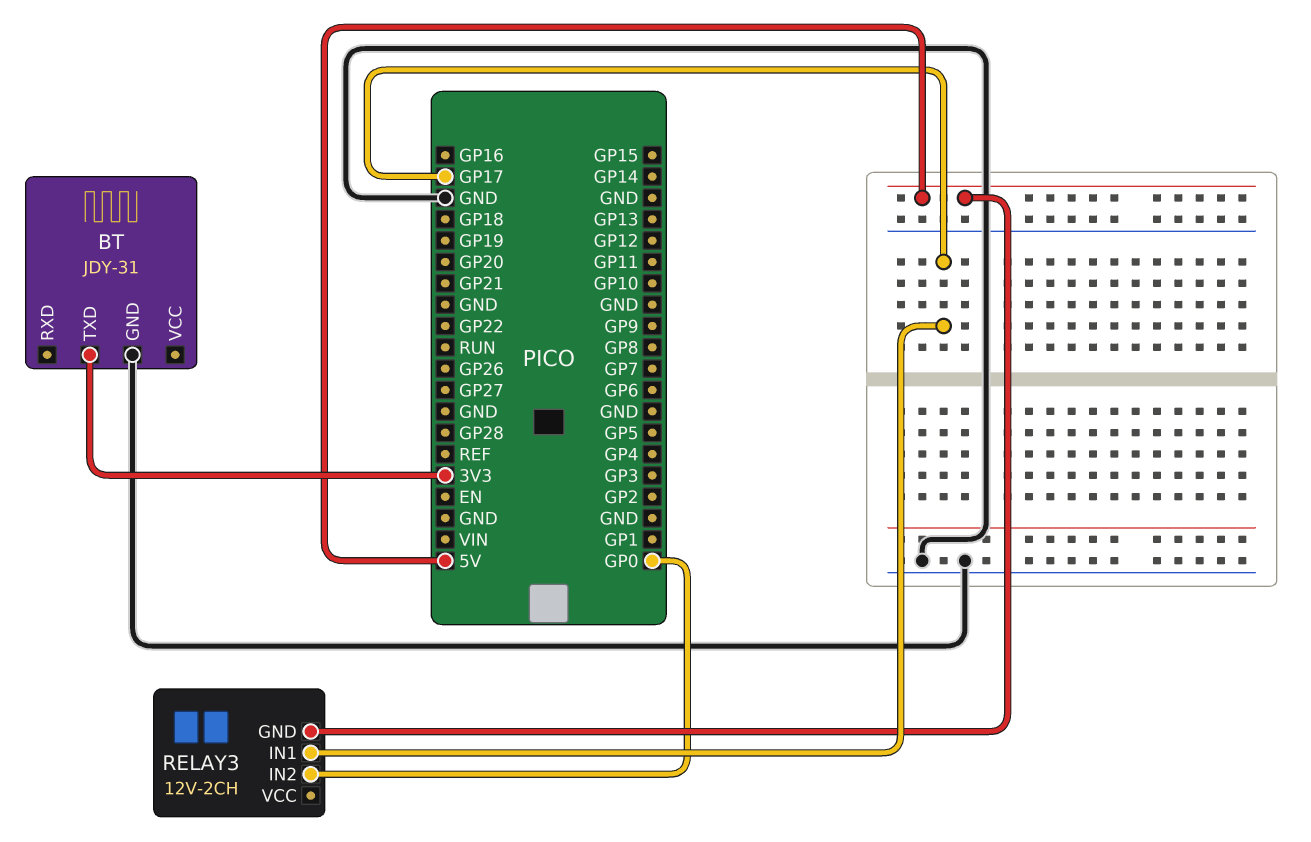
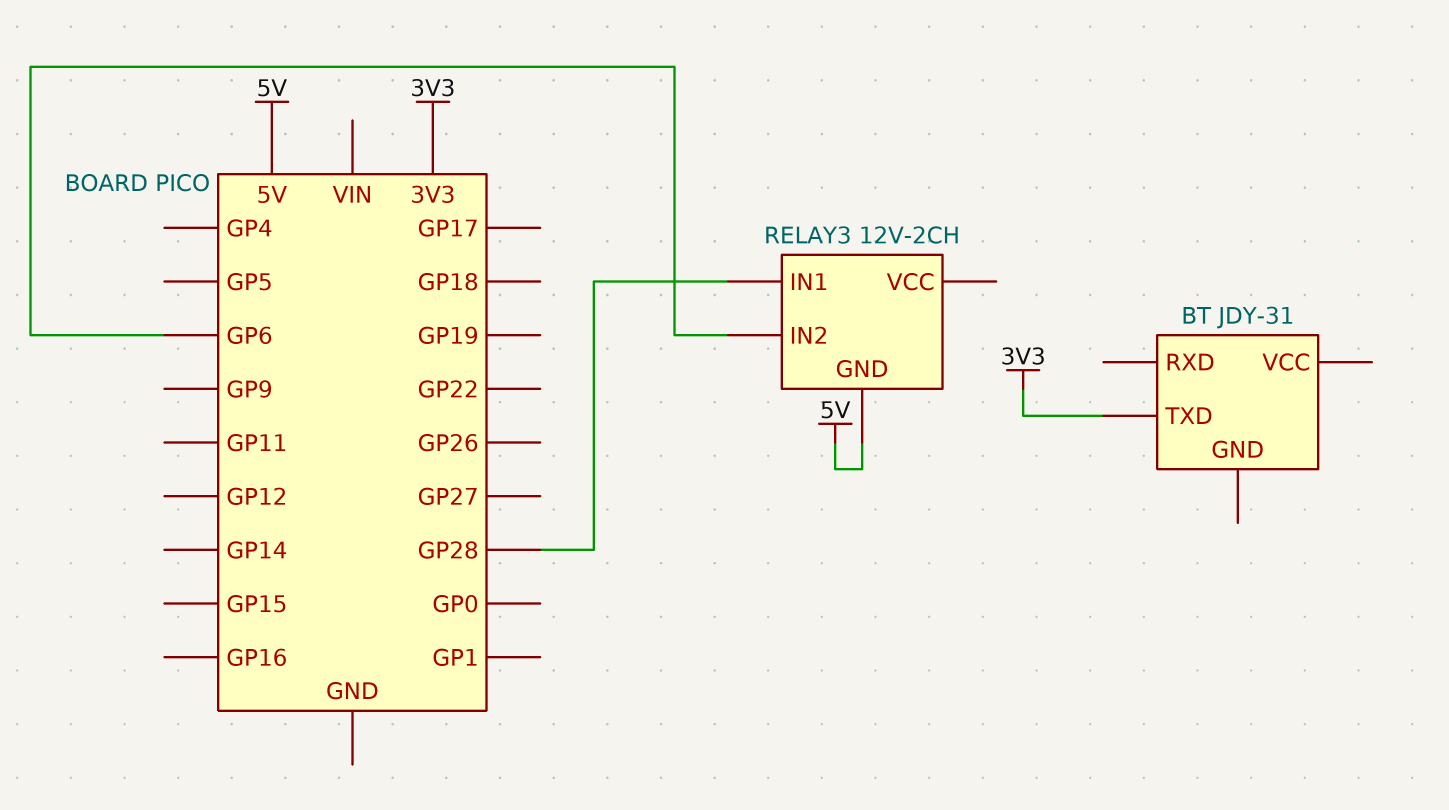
BT pin GND: GND -> none
RELAY3 pin IN1: GP17 -> GP28
RELAY3 pin IN2: GP0 -> GP6

